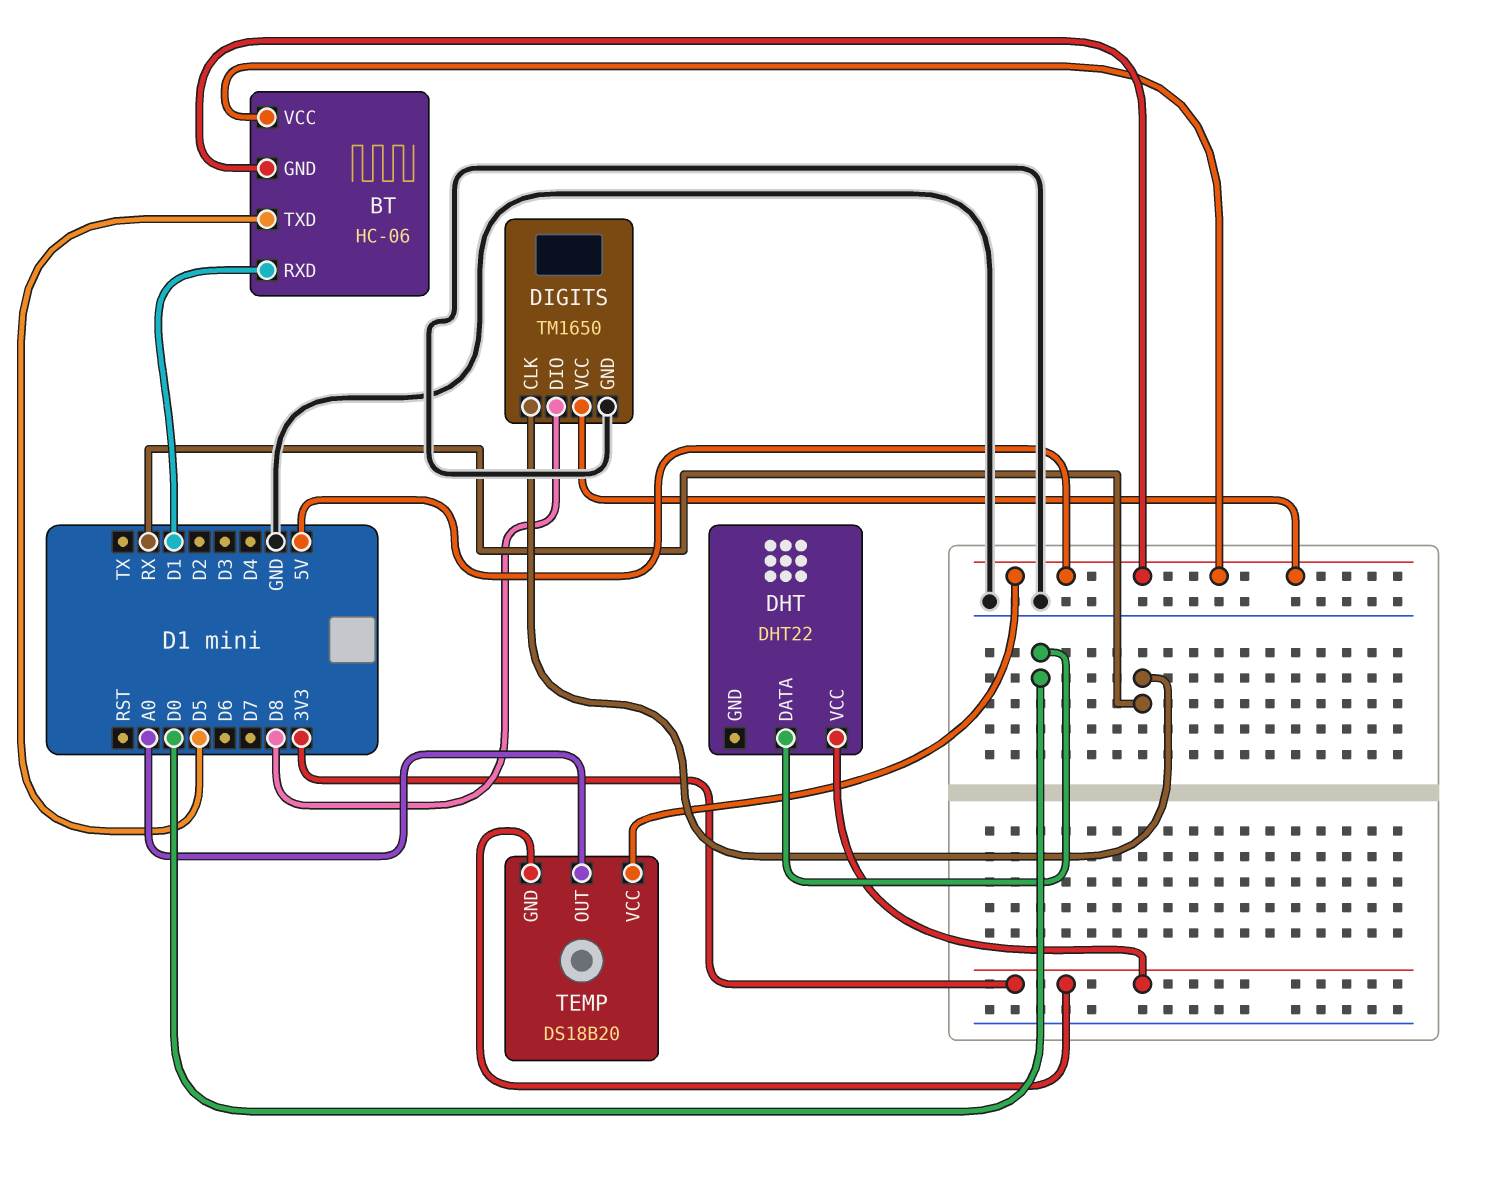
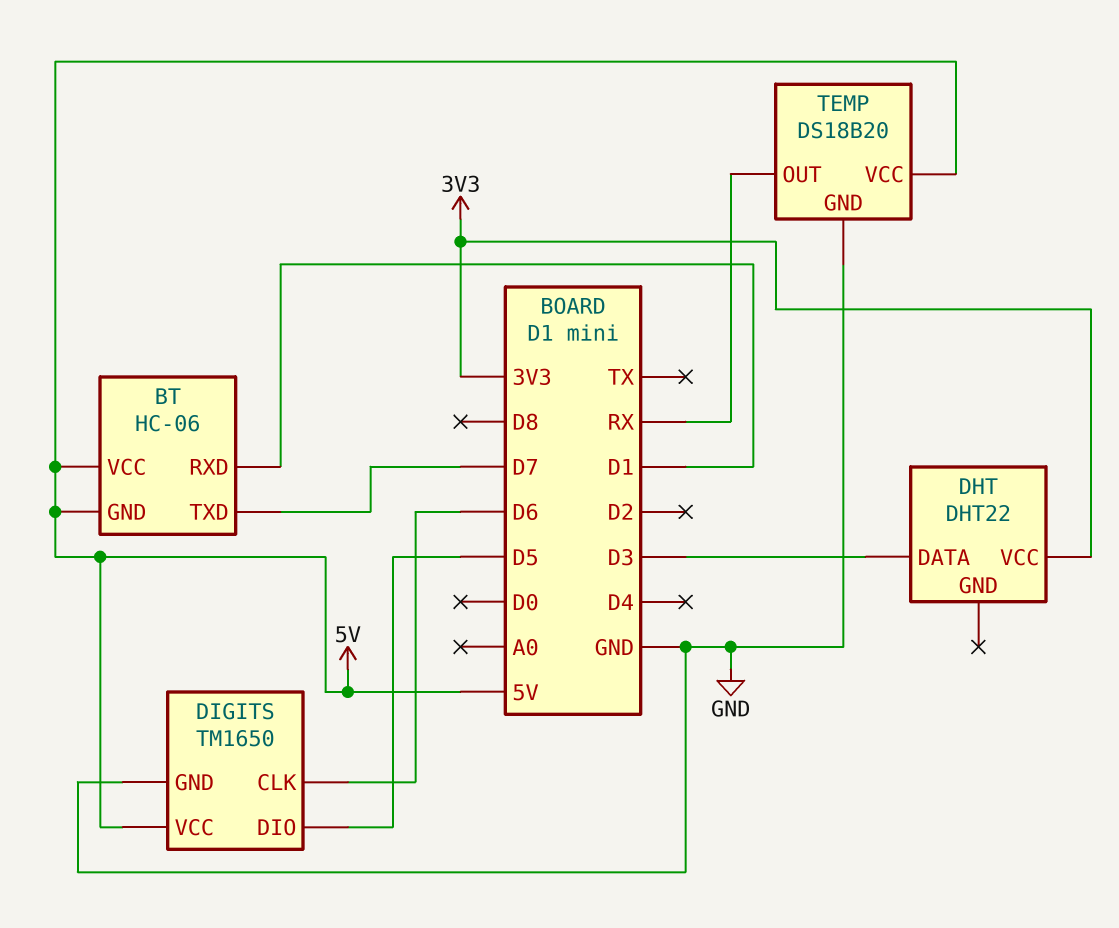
BT pin TXD: D5 -> D7
DHT pin DATA: D0 -> D3
DIGITS pin CLK: RX -> D6
DIGITS pin DIO: D8 -> D5
TEMP pin GND: 3V3 -> GND
TEMP pin OUT: A0 -> RX

